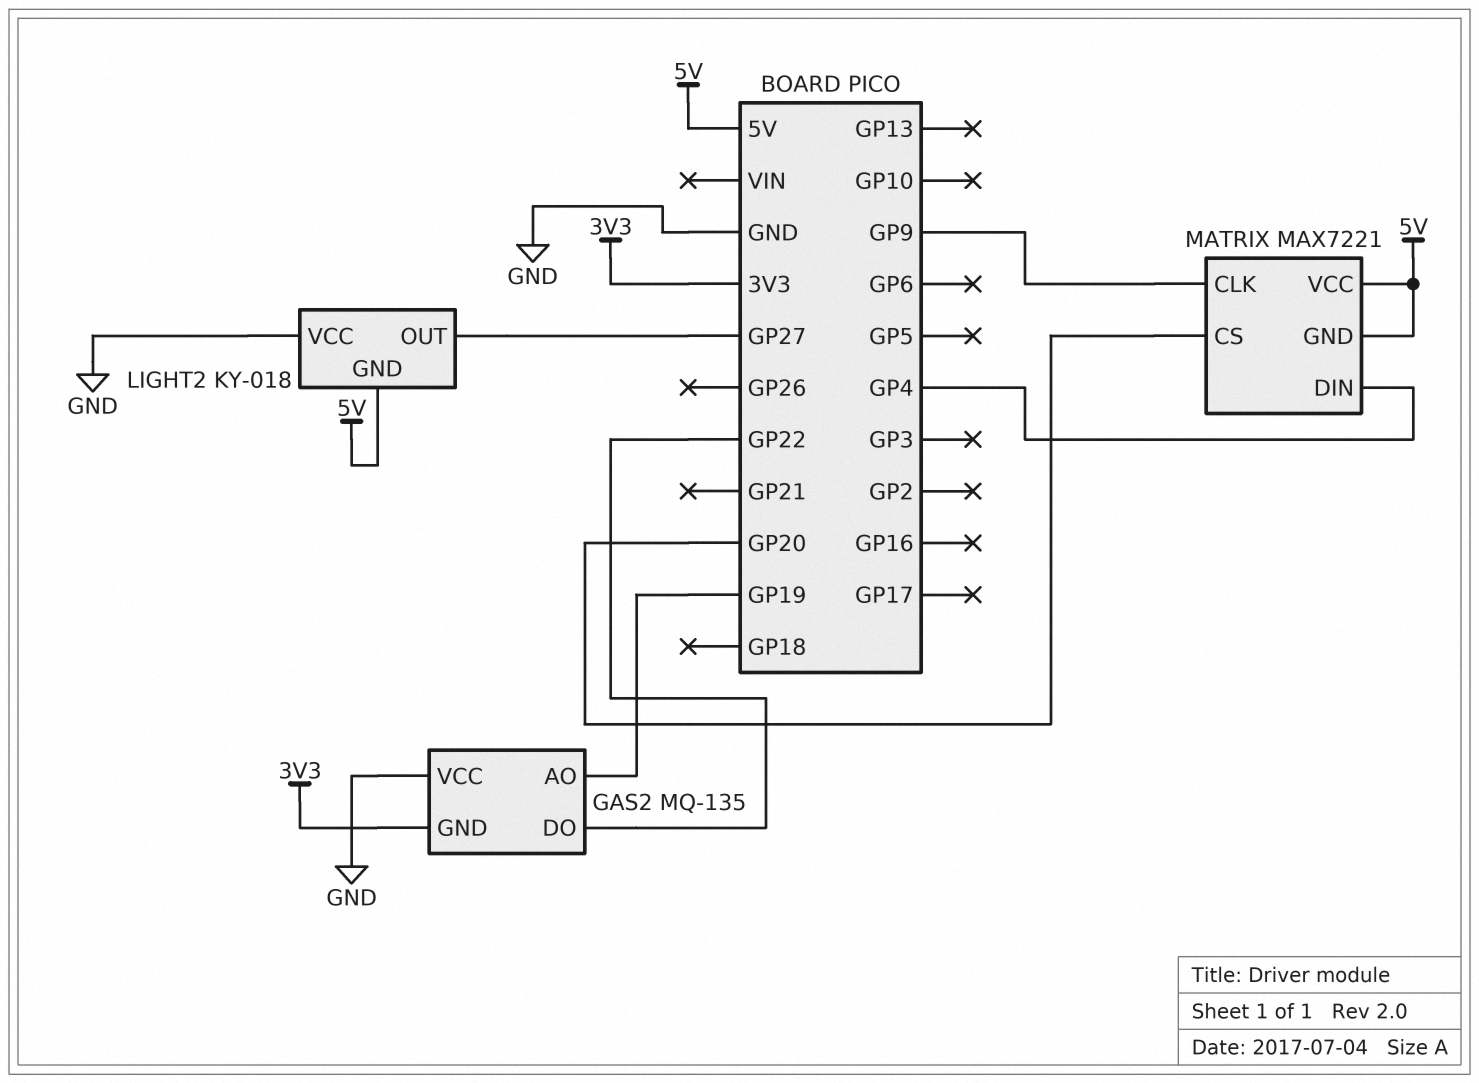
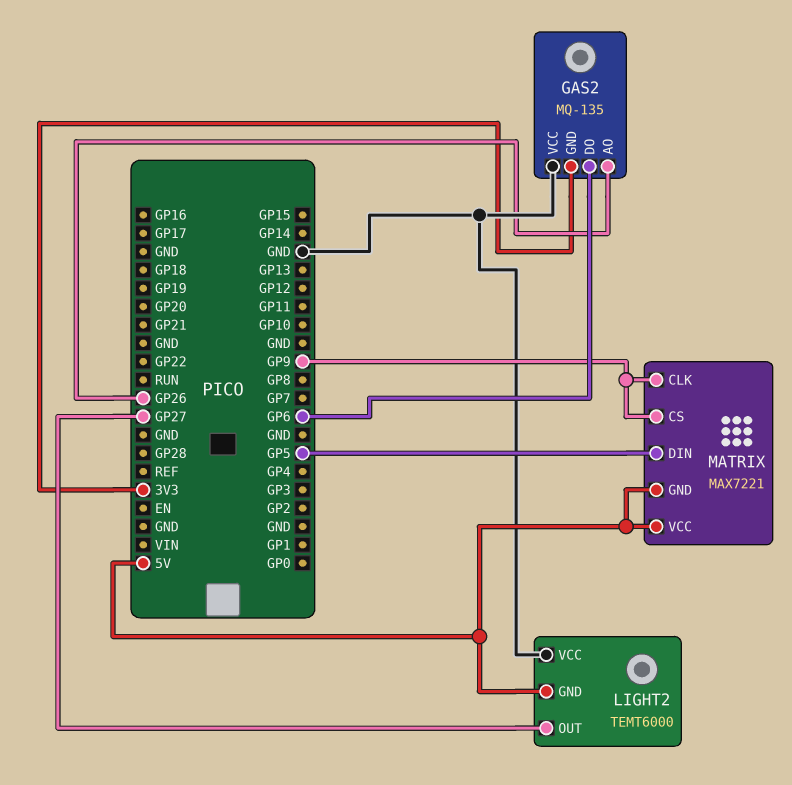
GAS2 pin AO: GP19 -> GP26
GAS2 pin DO: GP22 -> GP6
LIGHT2: KY-018 -> TEMT6000
MATRIX pin CS: GP20 -> GP9
MATRIX pin DIN: GP4 -> GP5

